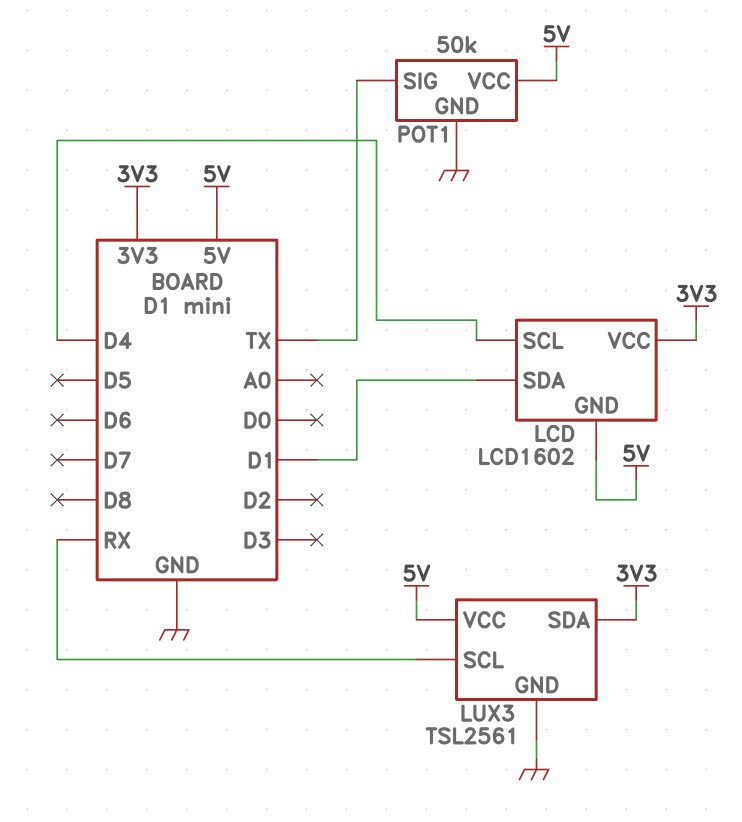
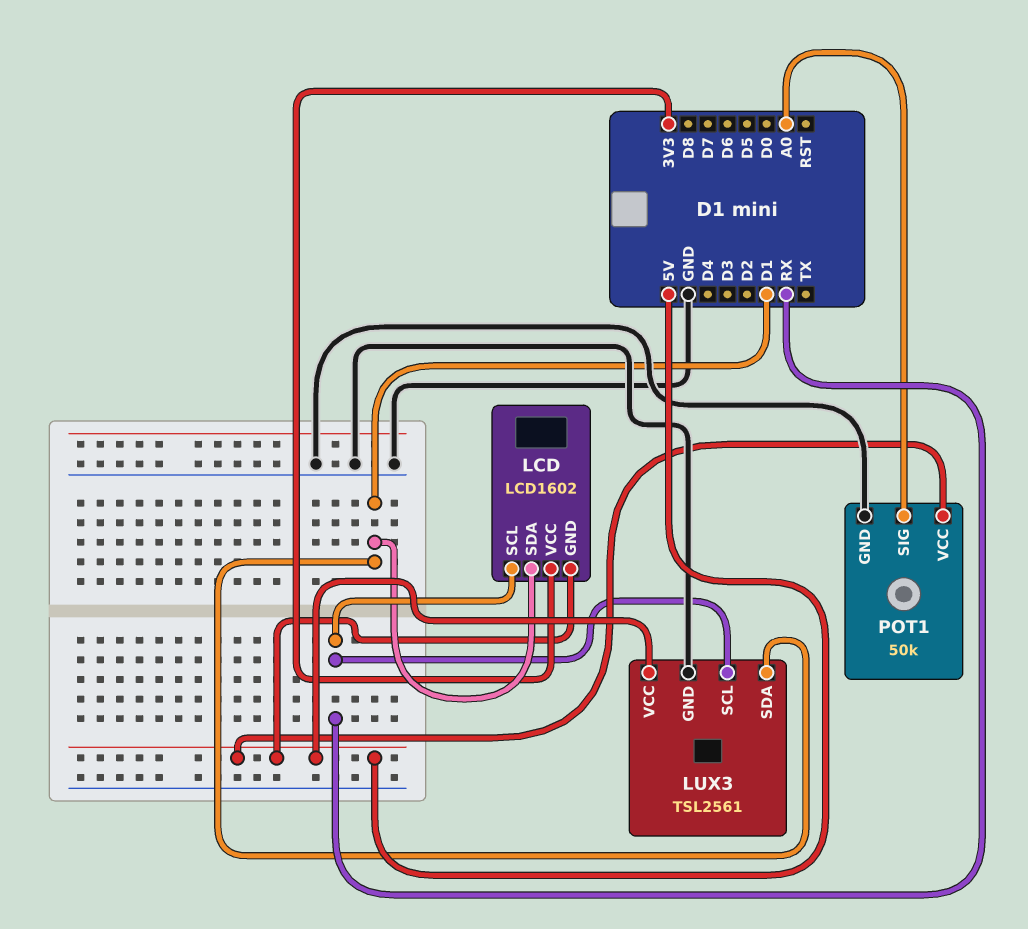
LCD pin SCL: D4 -> RX
LUX3 pin SDA: 3V3 -> D1
POT1 pin SIG: TX -> A0

